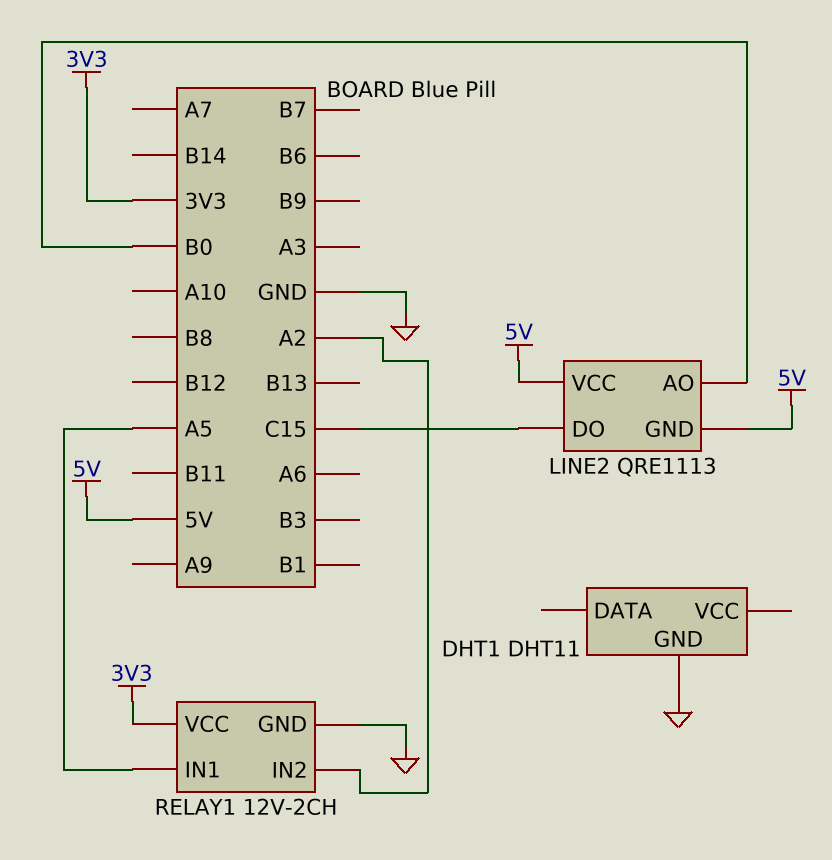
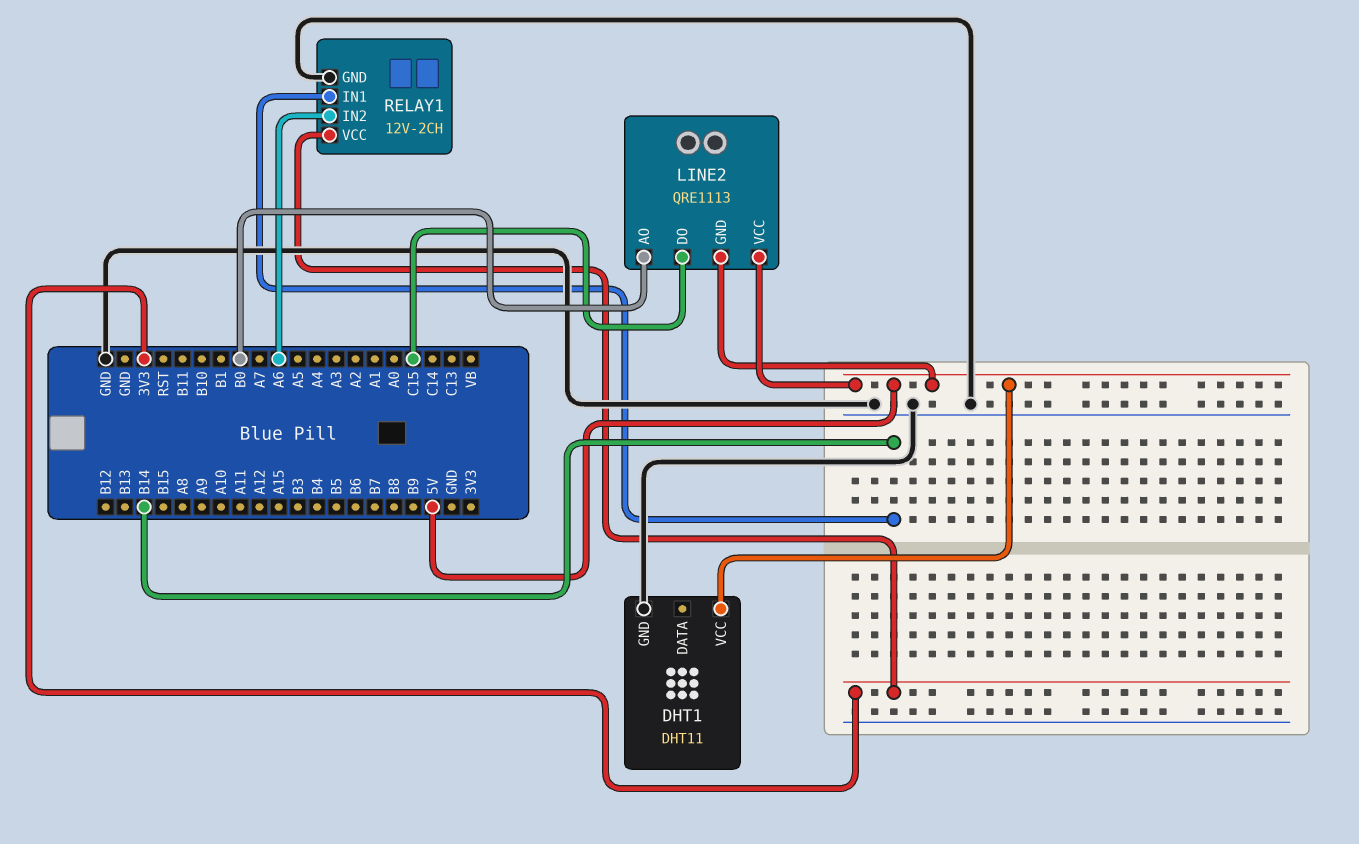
DHT1 pin VCC: none -> 5V
RELAY1 pin IN1: A5 -> B14
RELAY1 pin IN2: A2 -> A6

